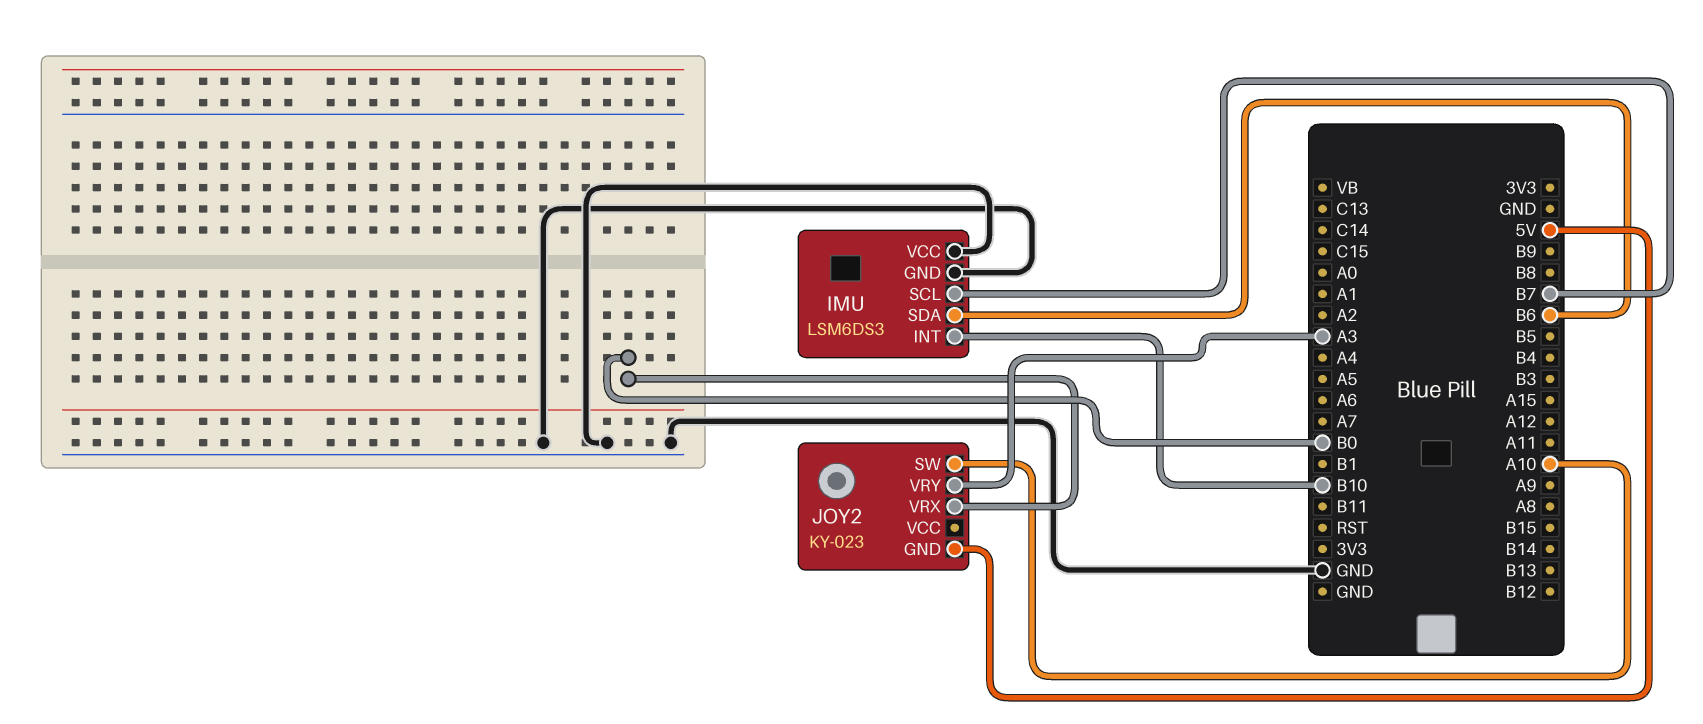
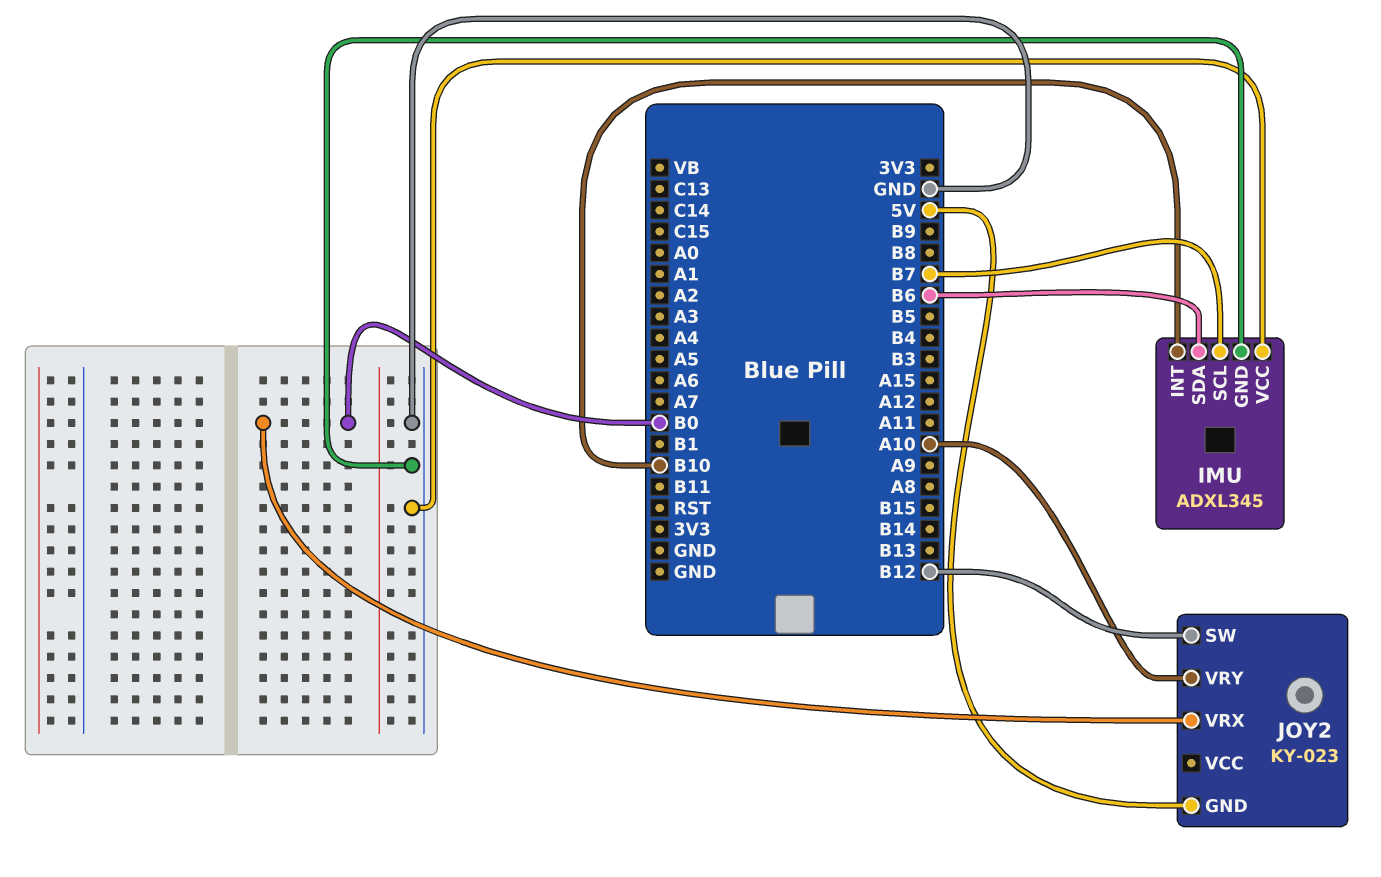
IMU: LSM6DS3 -> ADXL345
JOY2 pin SW: A10 -> B12
JOY2 pin VRY: A3 -> A10

